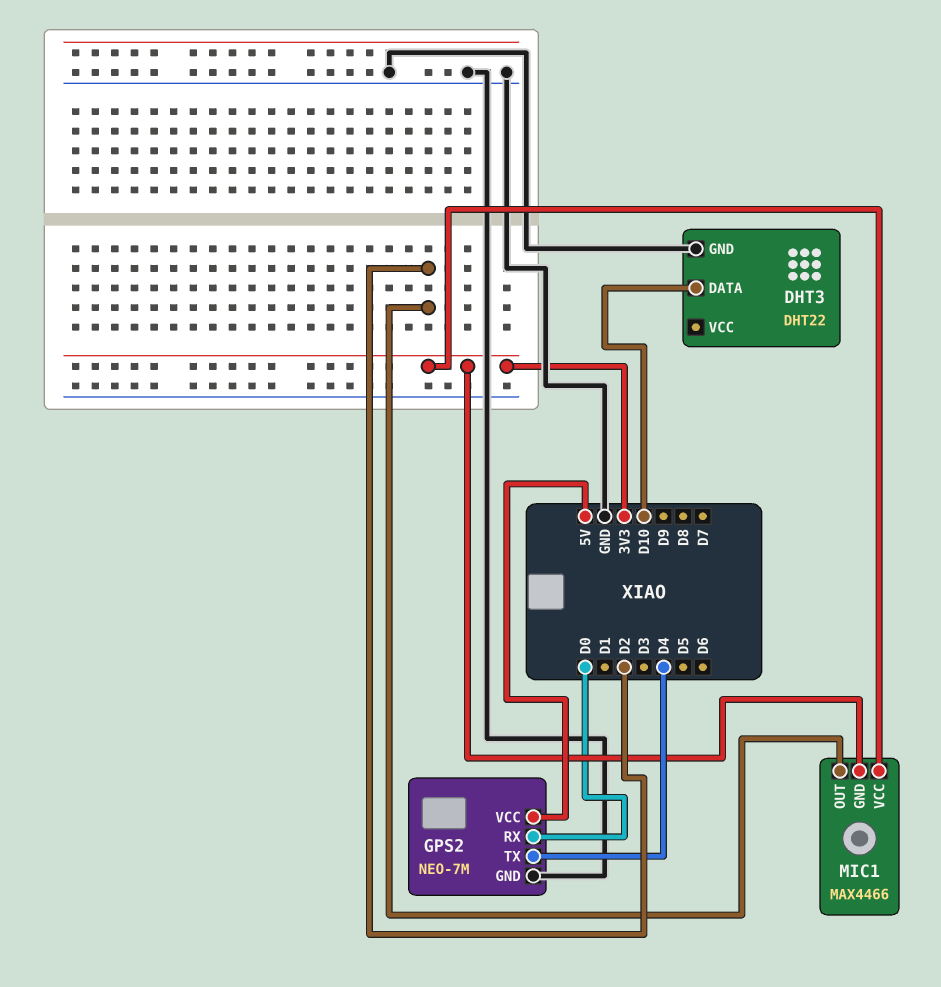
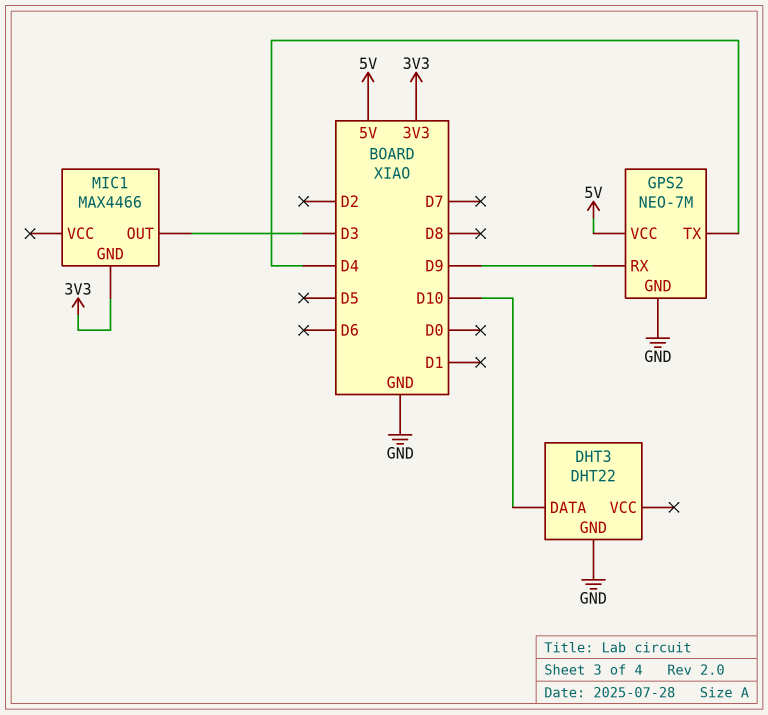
GPS2 pin RX: D0 -> D9
MIC1 pin OUT: D2 -> D3
MIC1 pin VCC: 3V3 -> none

